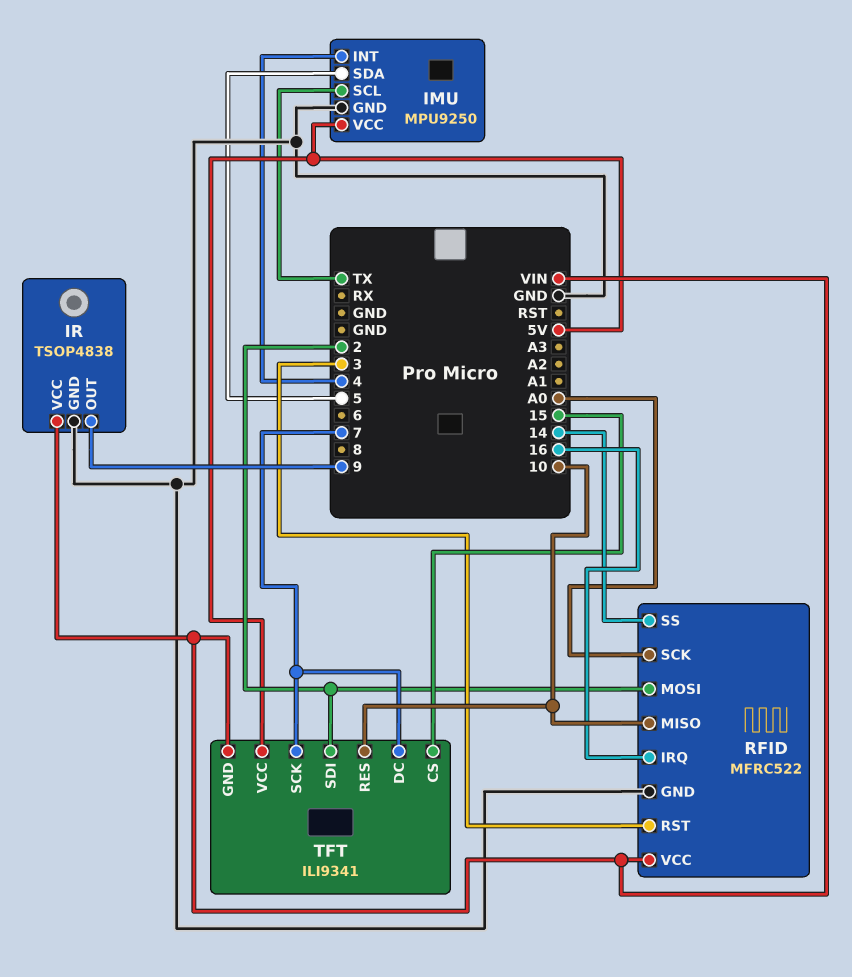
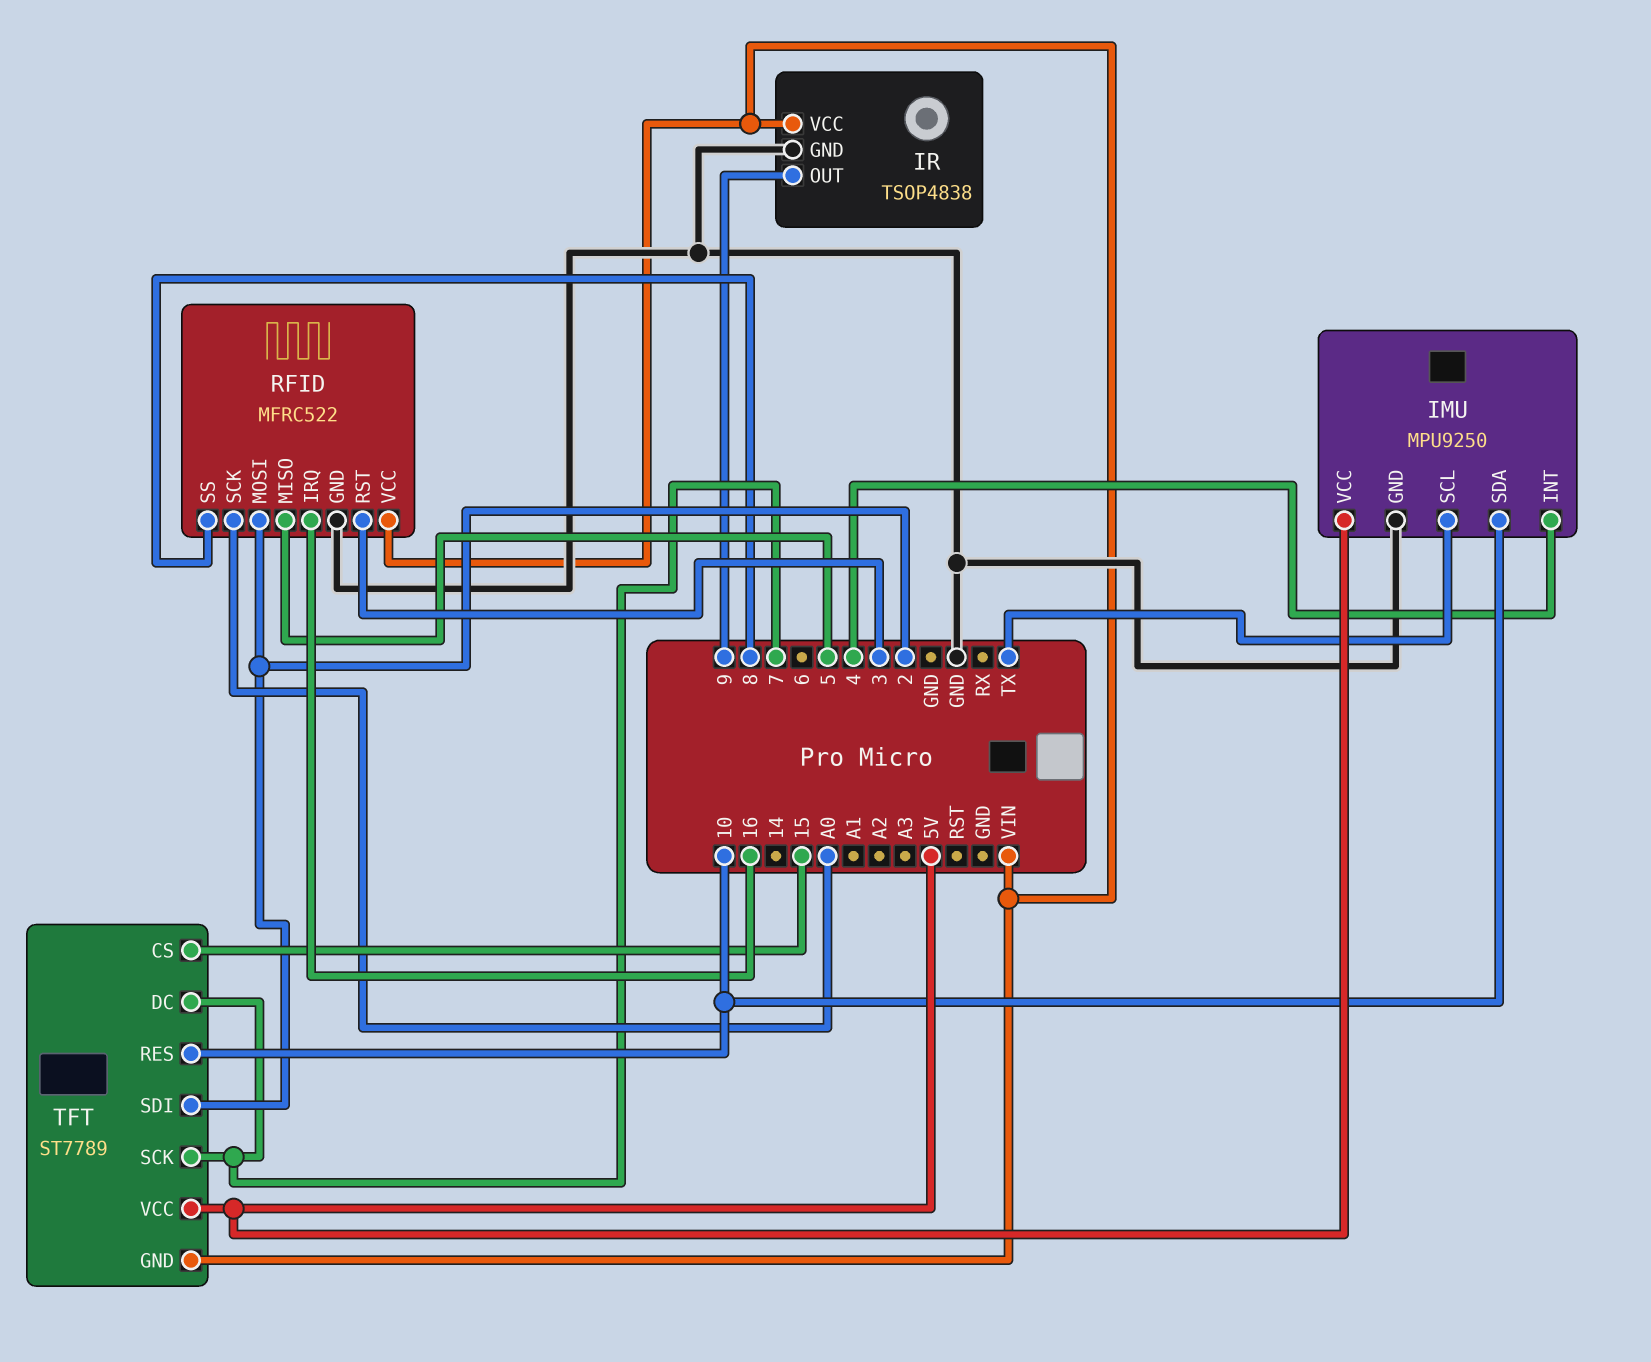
IMU pin SDA: 5 -> 10
RFID pin MISO: 10 -> 5
RFID pin SS: 14 -> 8
TFT: ILI9341 -> ST7789

